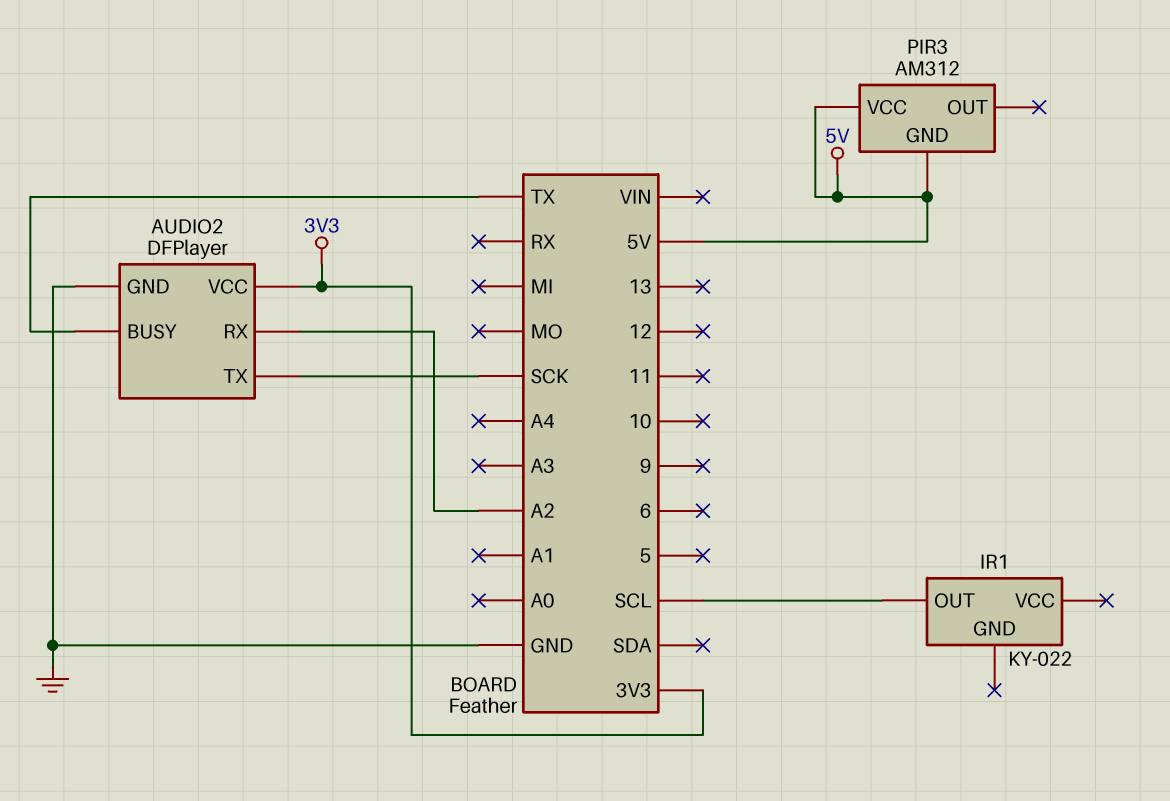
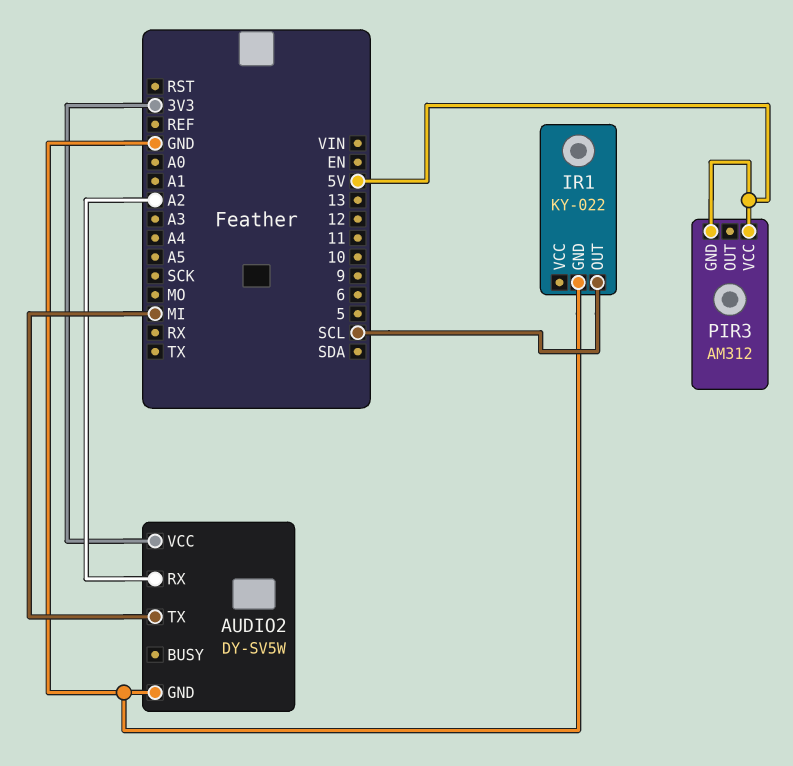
AUDIO2: DFPlayer -> DY-SV5W
AUDIO2 pin BUSY: TX -> none
AUDIO2 pin TX: SCK -> MI
IR1 pin GND: none -> GND

